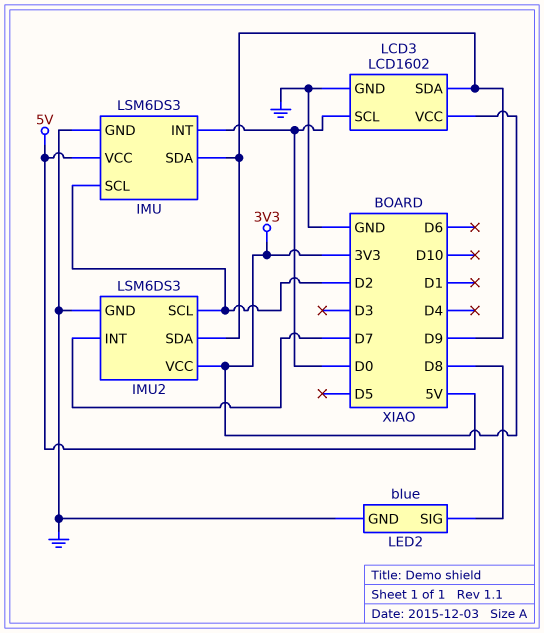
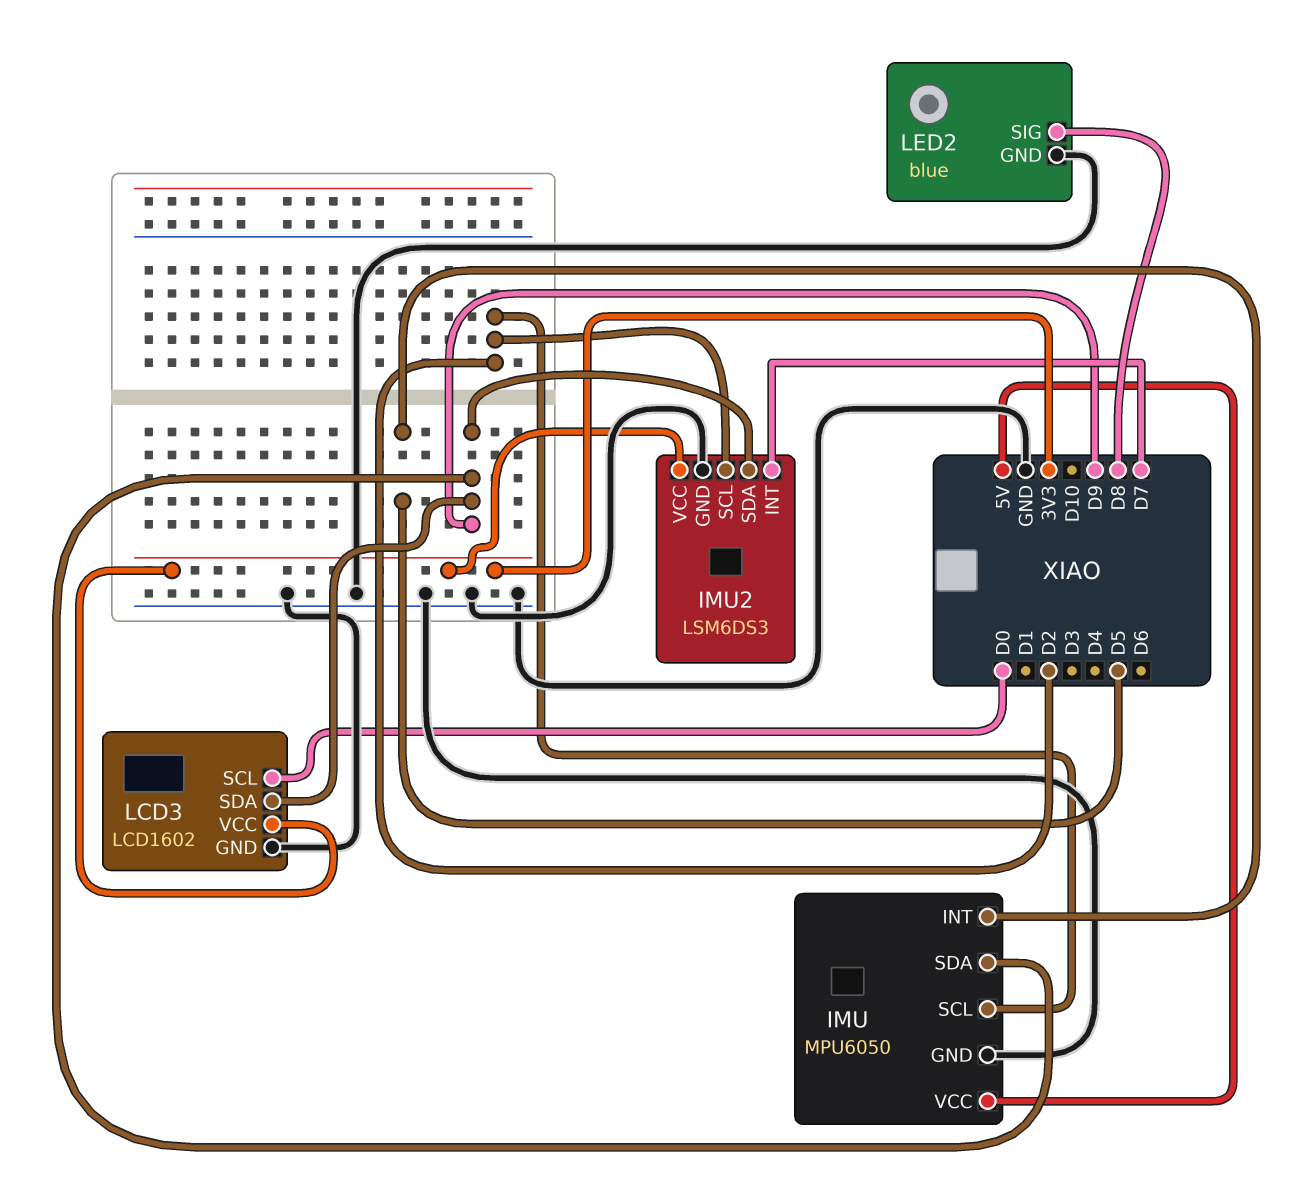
IMU: LSM6DS3 -> MPU6050
IMU pin INT: D0 -> D5

